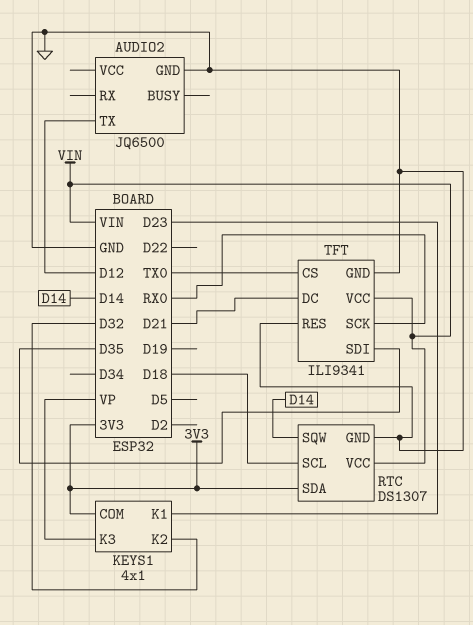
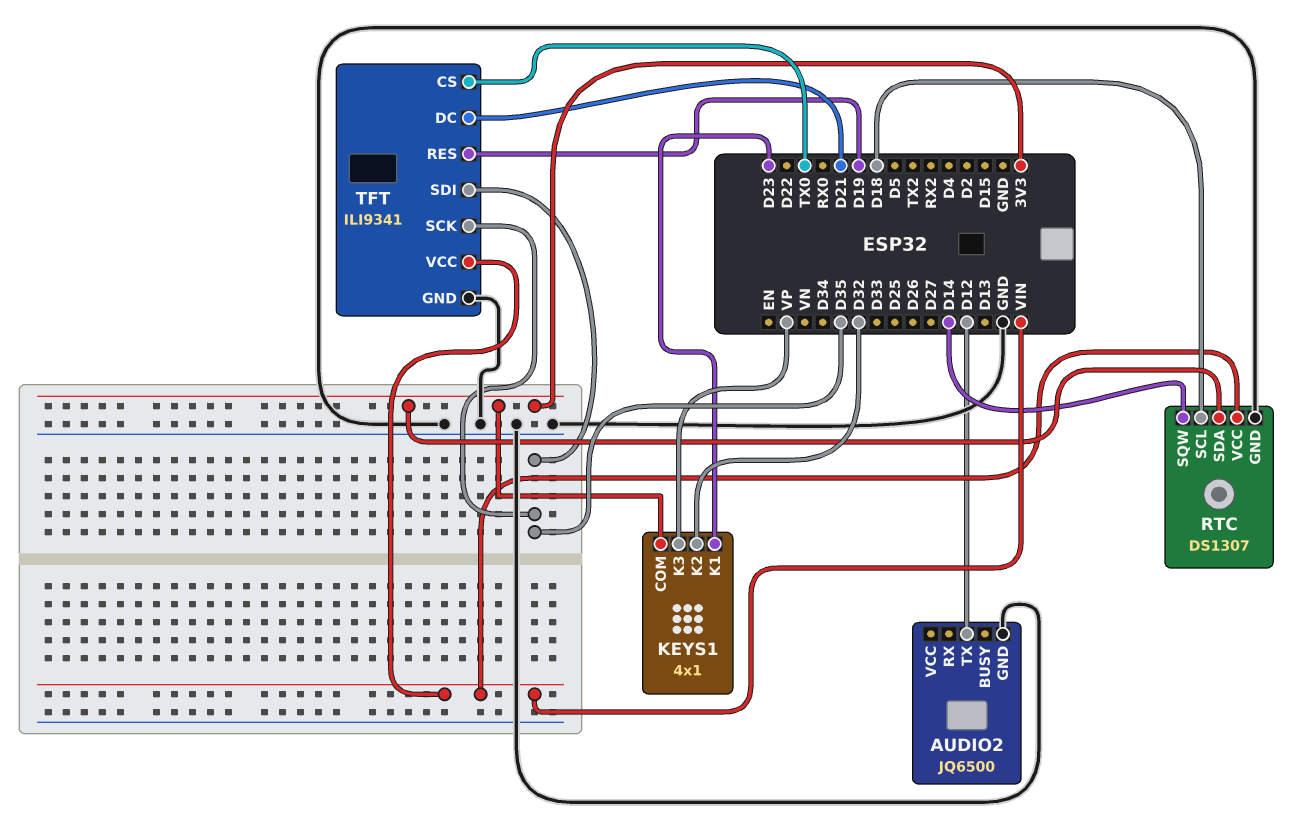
TFT pin RES: GND -> D19
TFT pin SCK: RX0 -> D35

